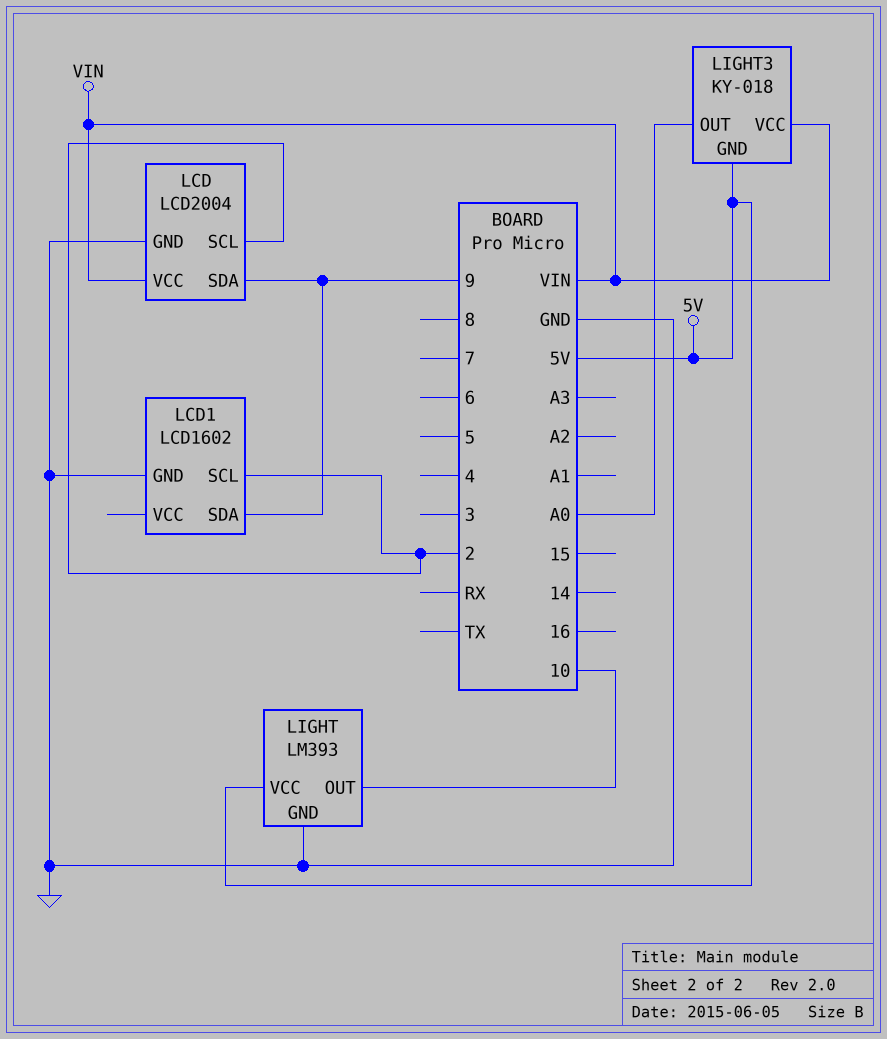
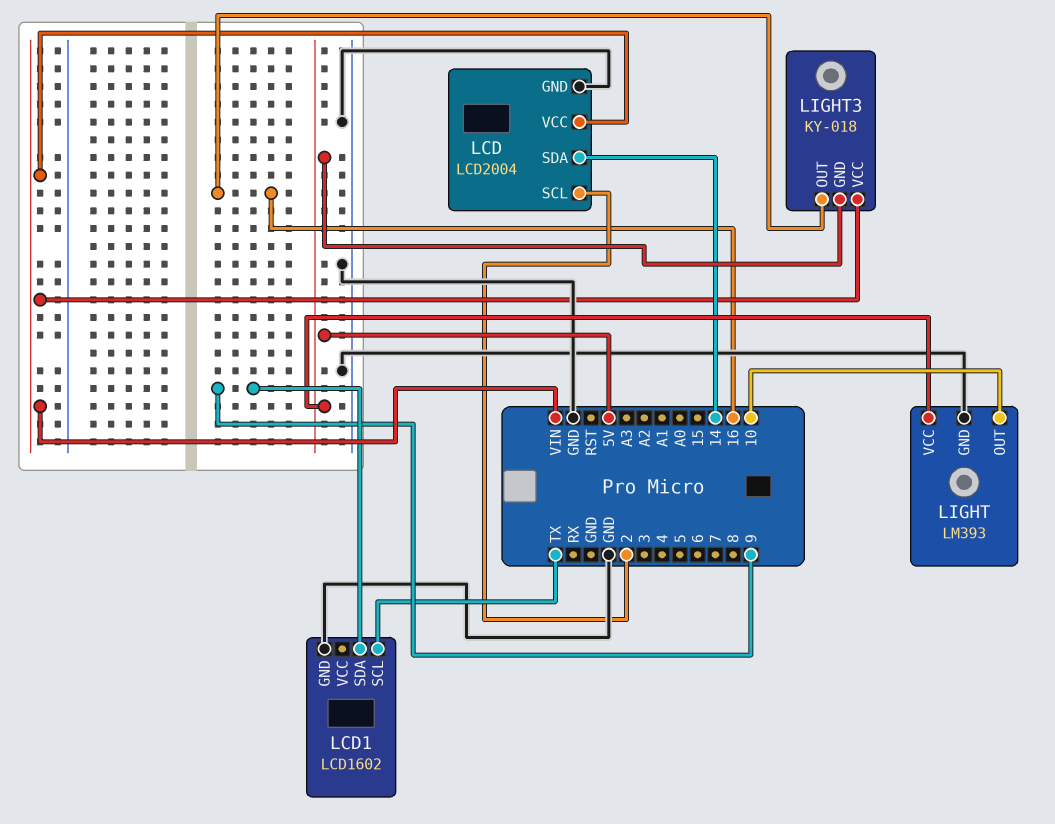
LCD pin SDA: 9 -> 14
LCD1 pin SCL: 2 -> TX
LIGHT3 pin OUT: A0 -> 16

